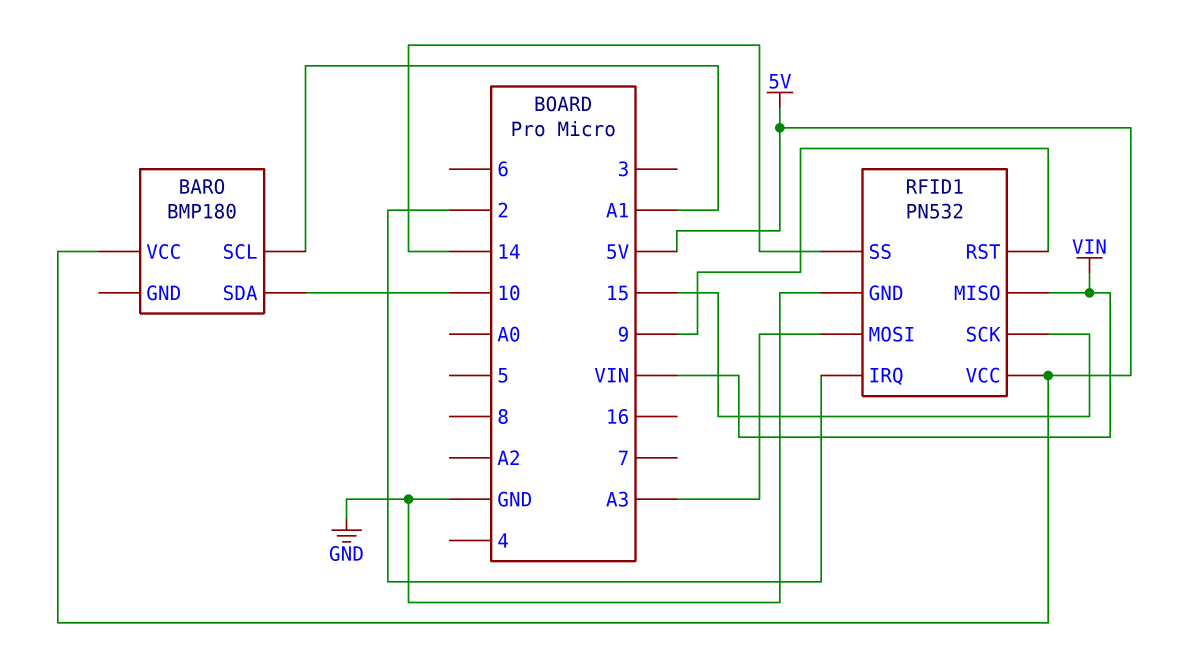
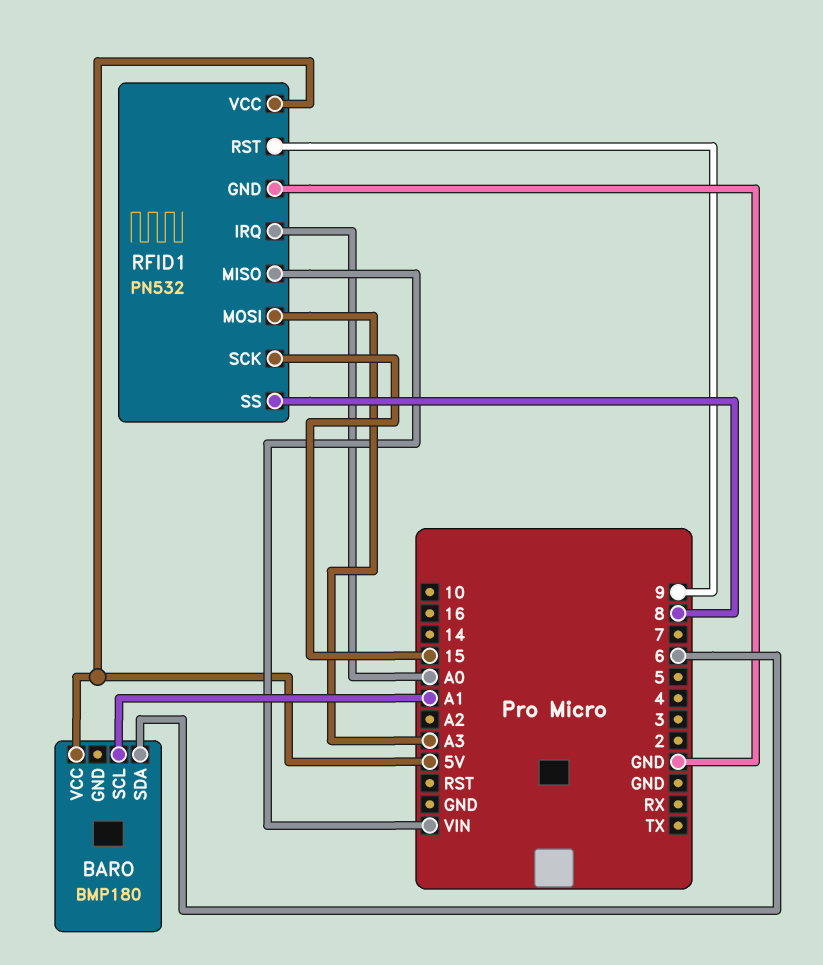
BARO pin SDA: 10 -> 6
RFID1 pin IRQ: 2 -> A0
RFID1 pin SS: 14 -> 8

